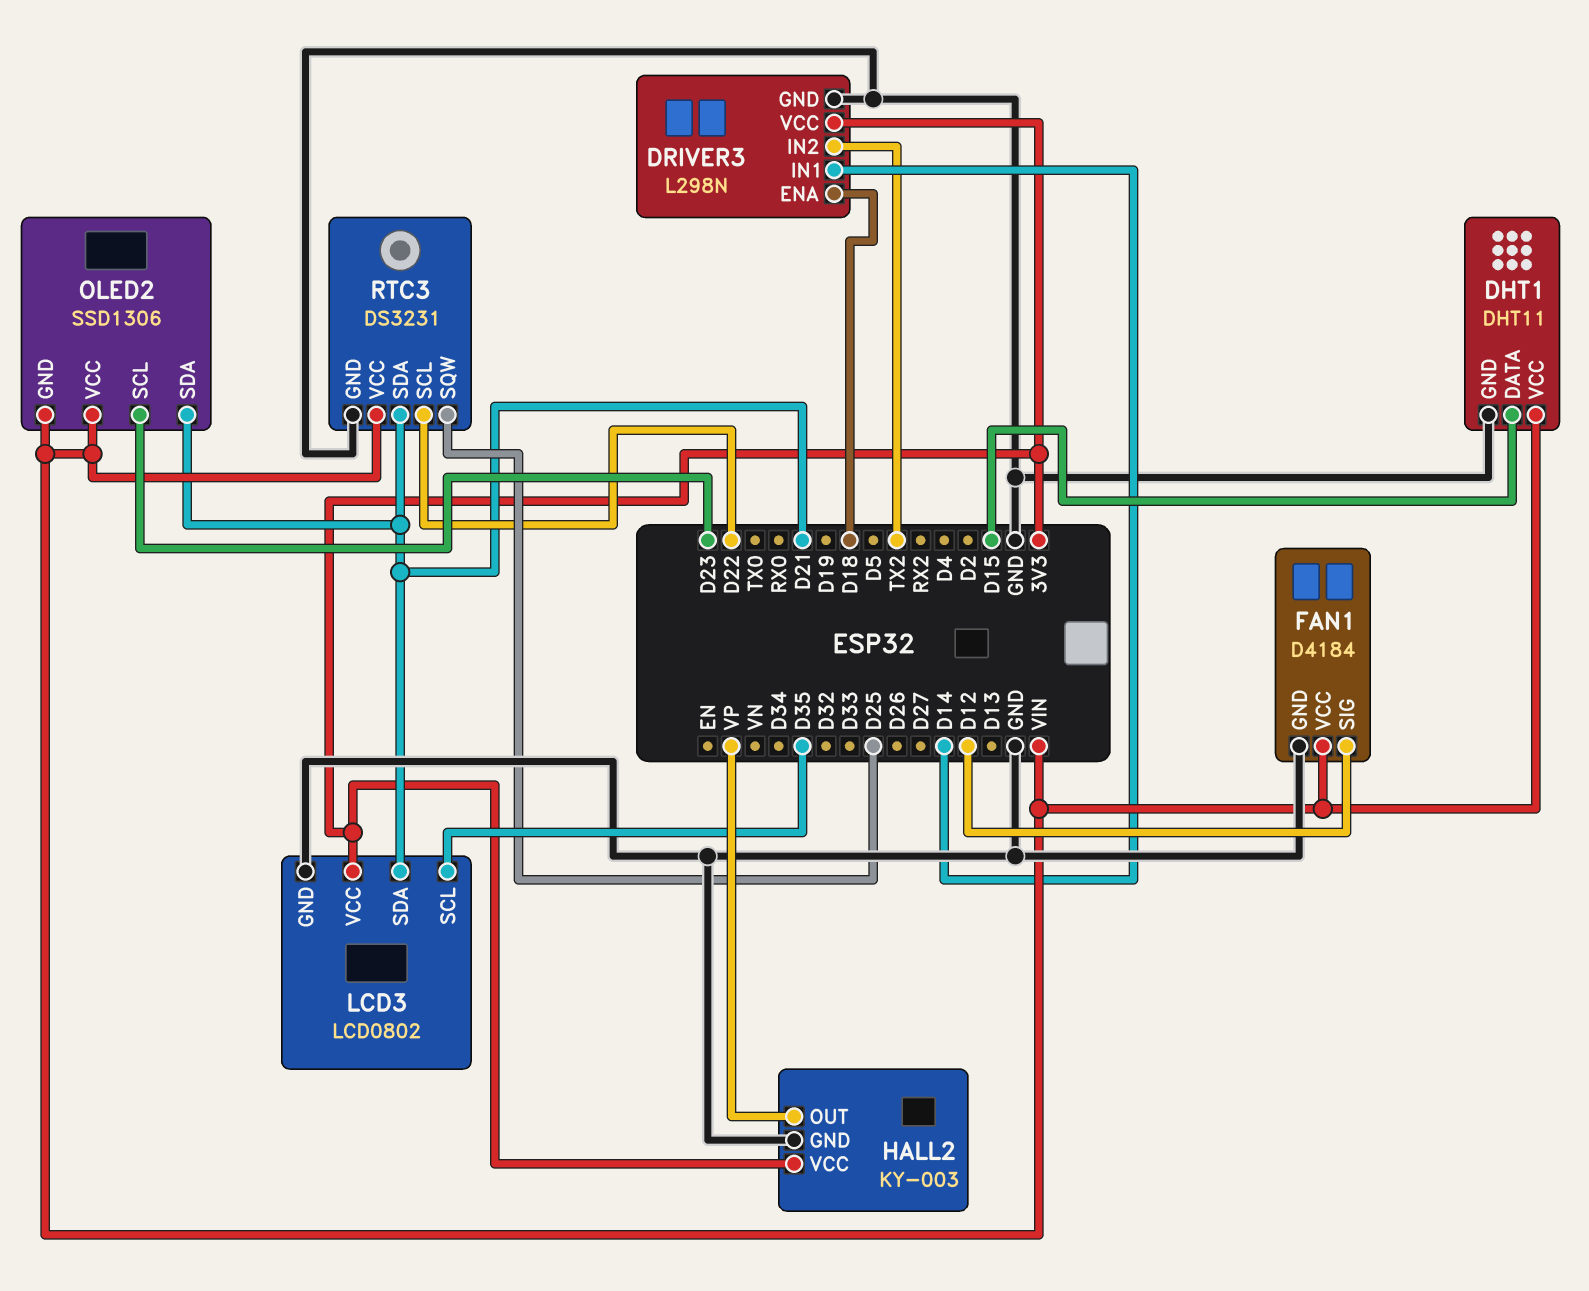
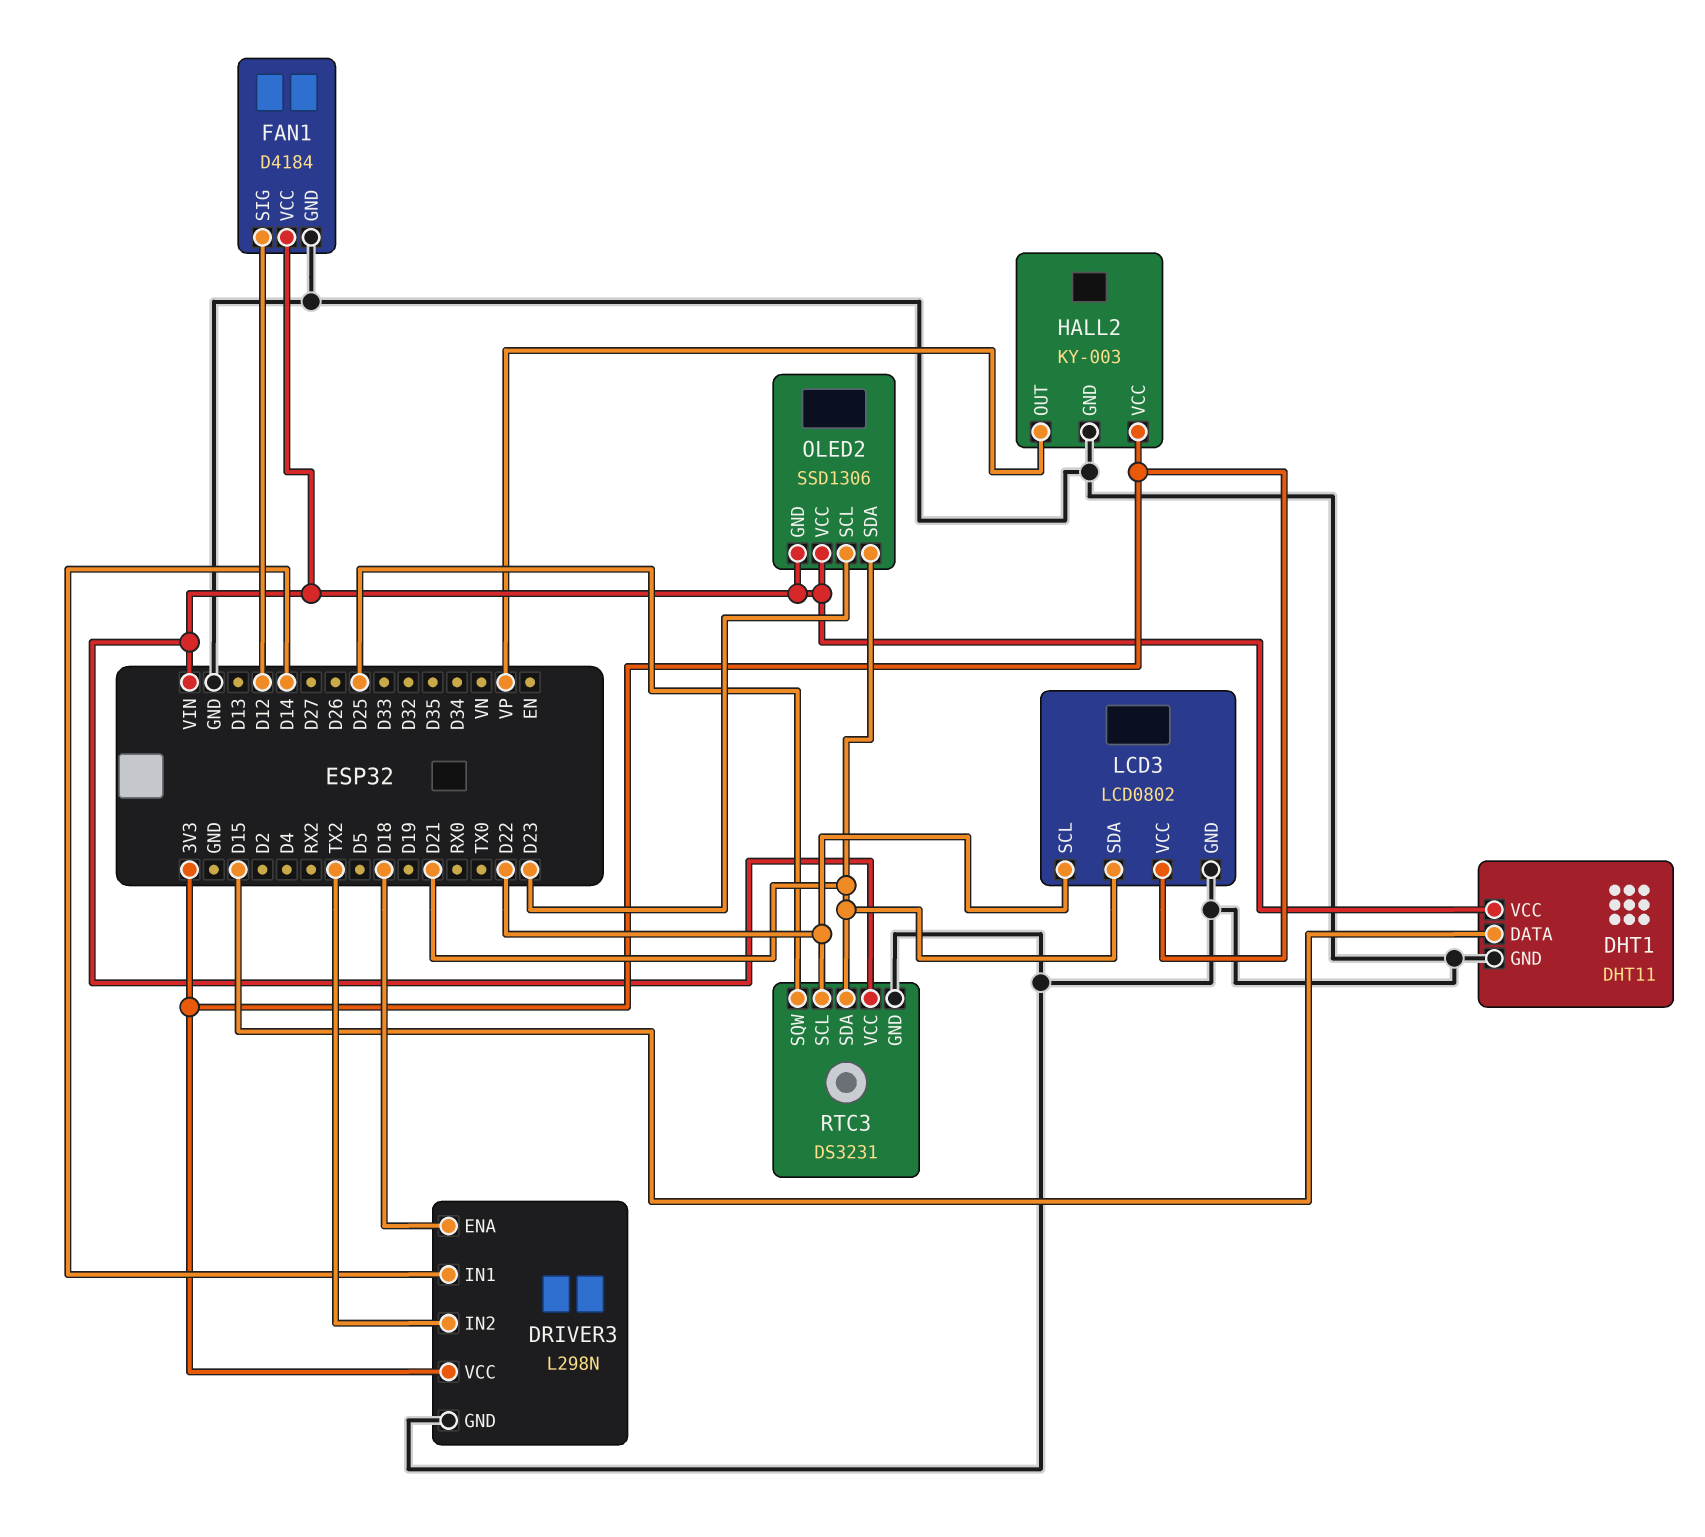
LCD3 pin SCL: D35 -> D22

